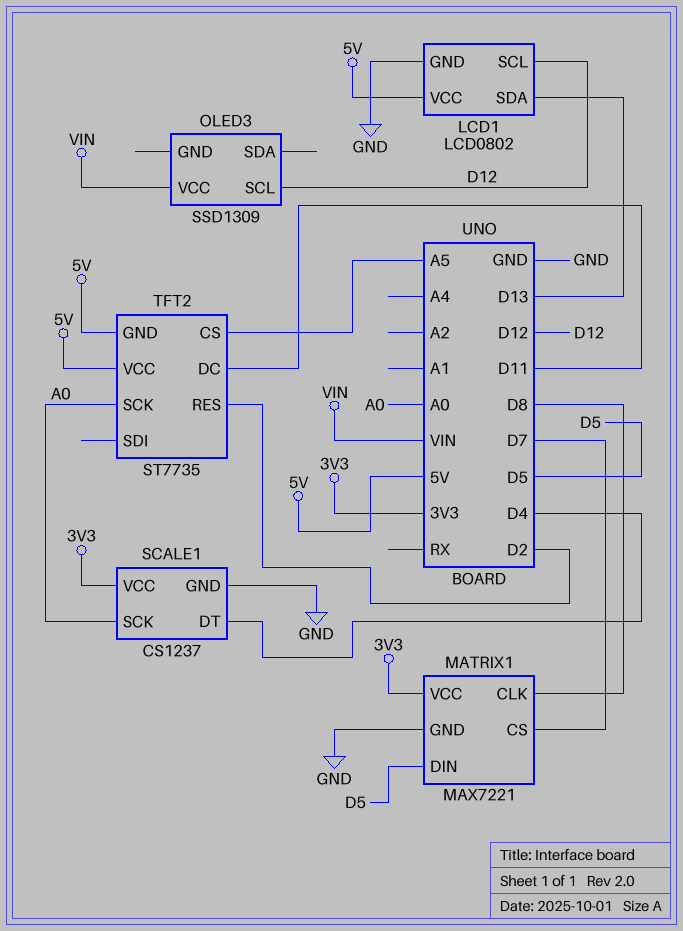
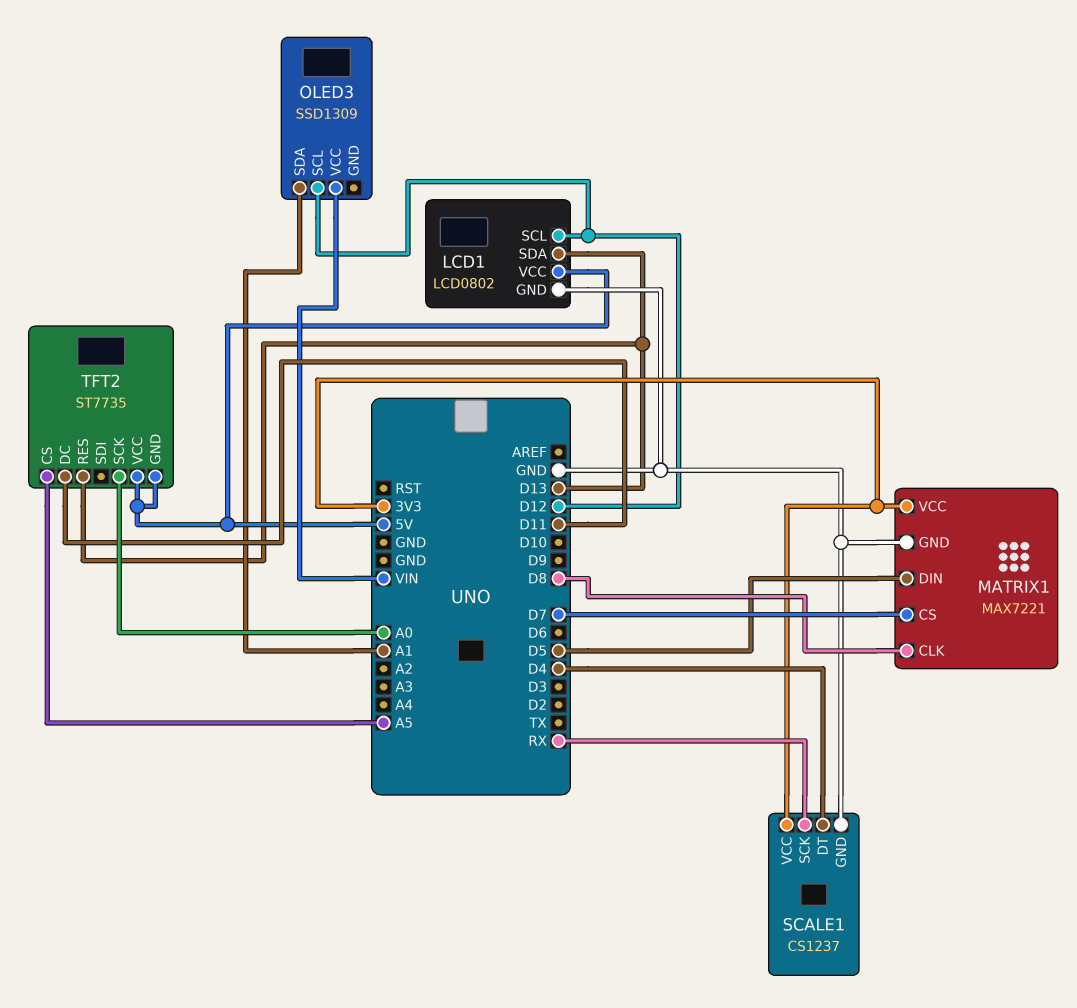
OLED3 pin SDA: none -> A1
SCALE1 pin SCK: A0 -> RX
TFT2 pin RES: D2 -> D13

